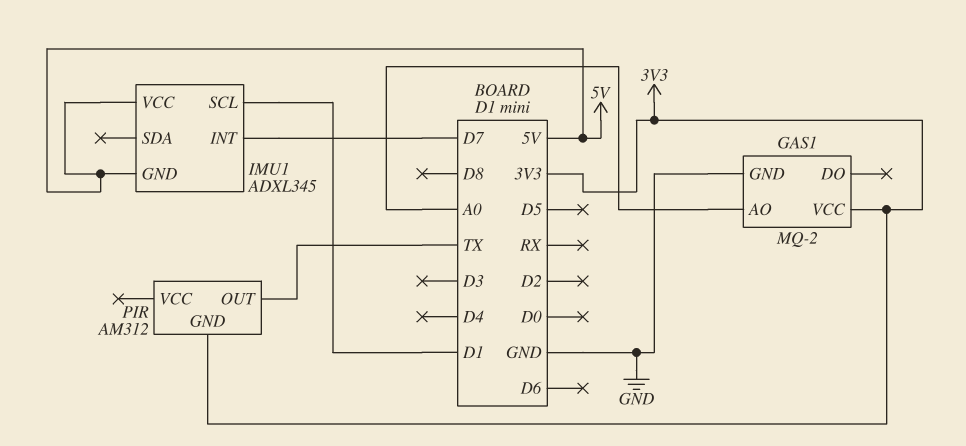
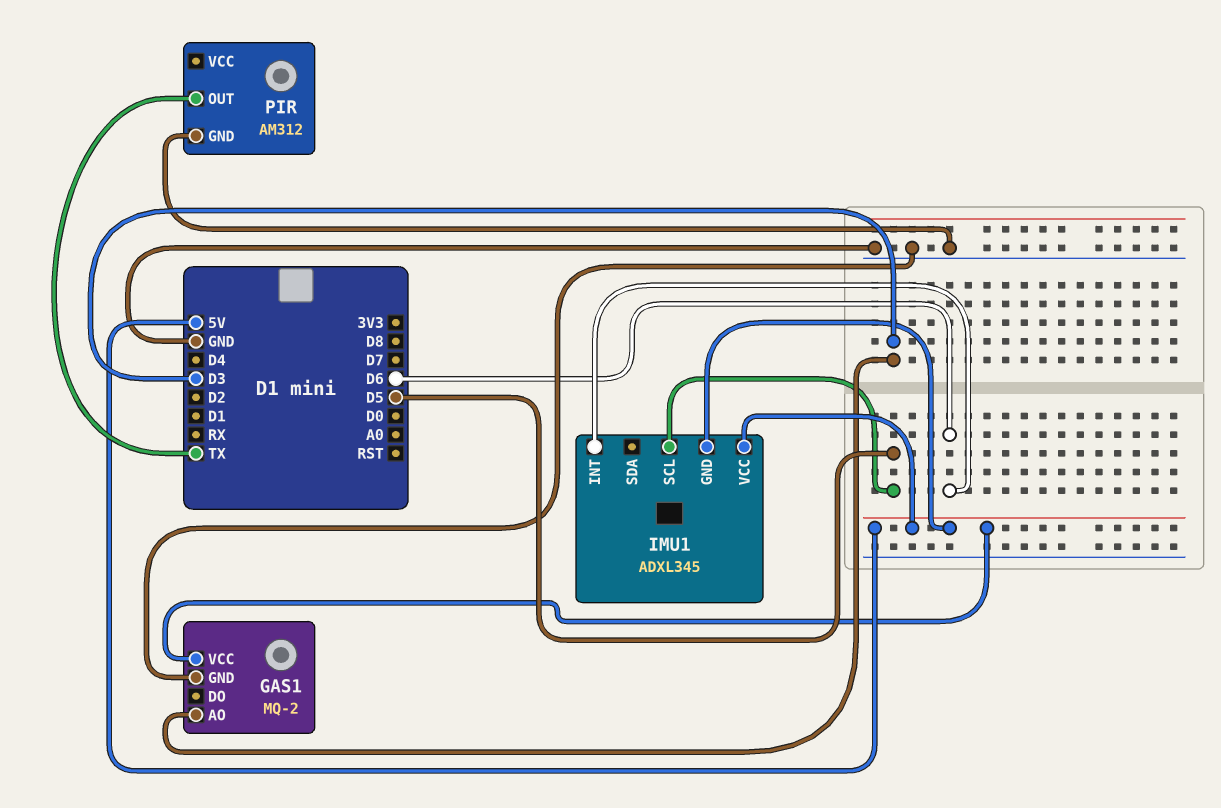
GAS1 pin AO: A0 -> D3
GAS1 pin VCC: 3V3 -> 5V
IMU1 pin INT: D7 -> D6
IMU1 pin SCL: D1 -> D5
PIR pin GND: 3V3 -> GND

